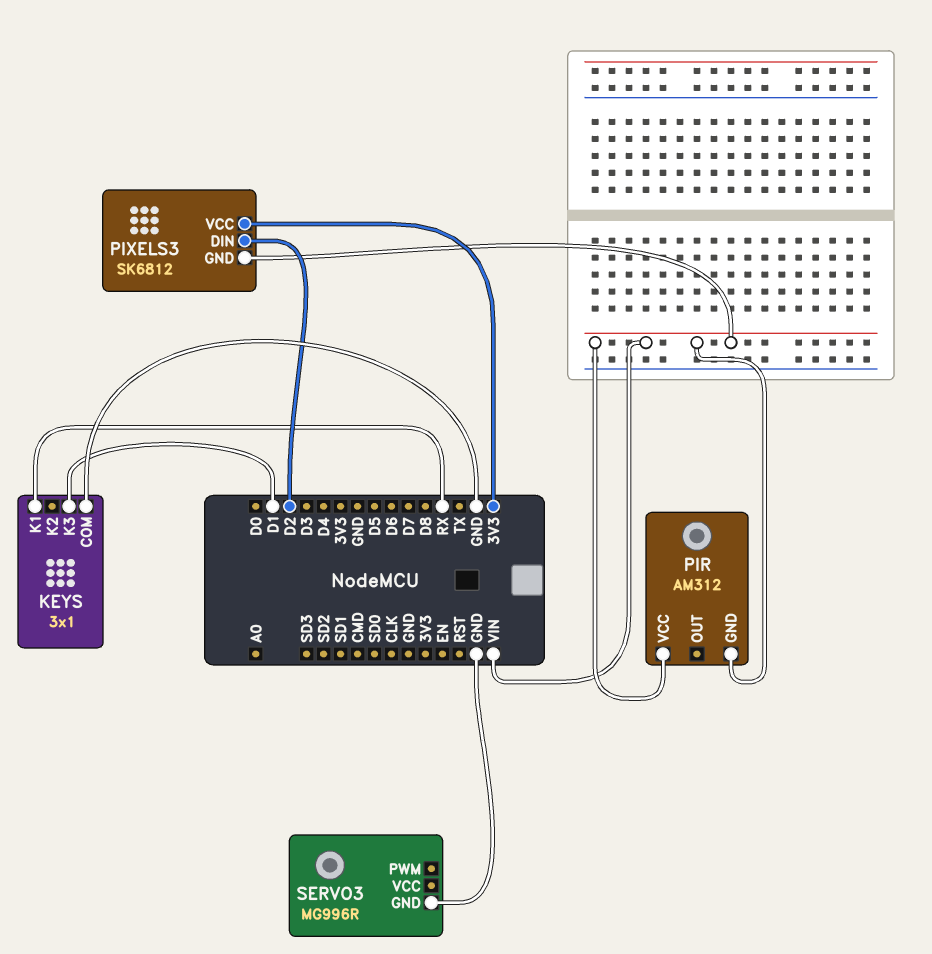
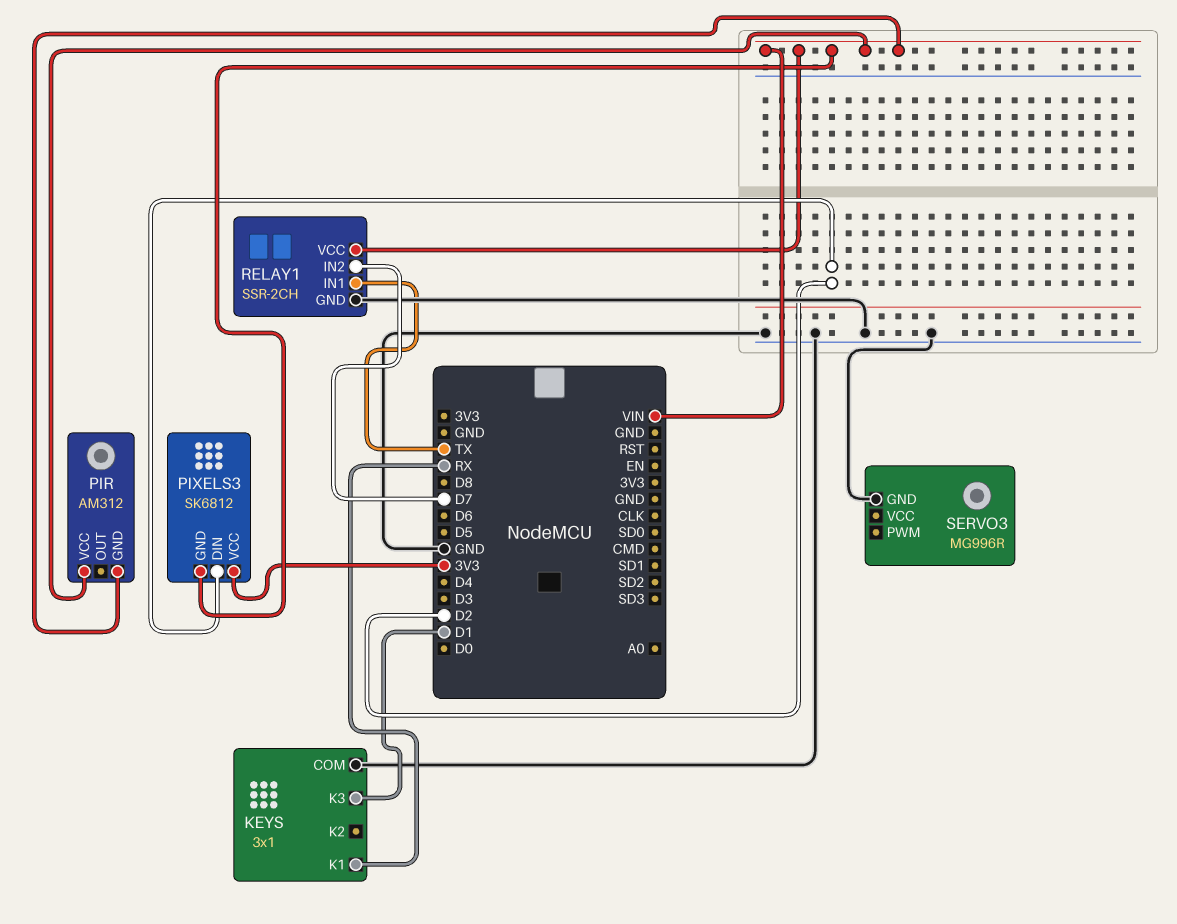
RELAY1: none -> SSR-2CH
RELAY1 pin GND: none -> GND
RELAY1 pin IN1: none -> TX
RELAY1 pin IN2: none -> D7
RELAY1 pin VCC: none -> VIN

